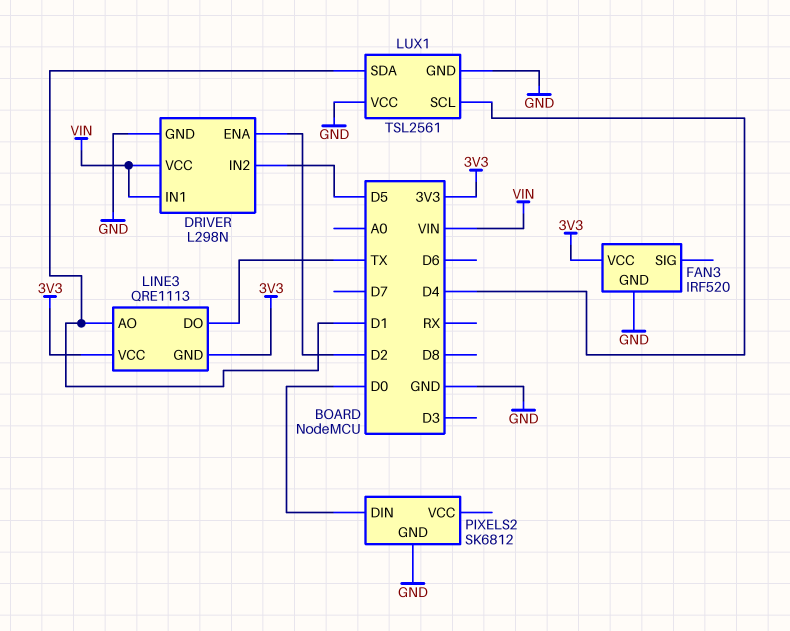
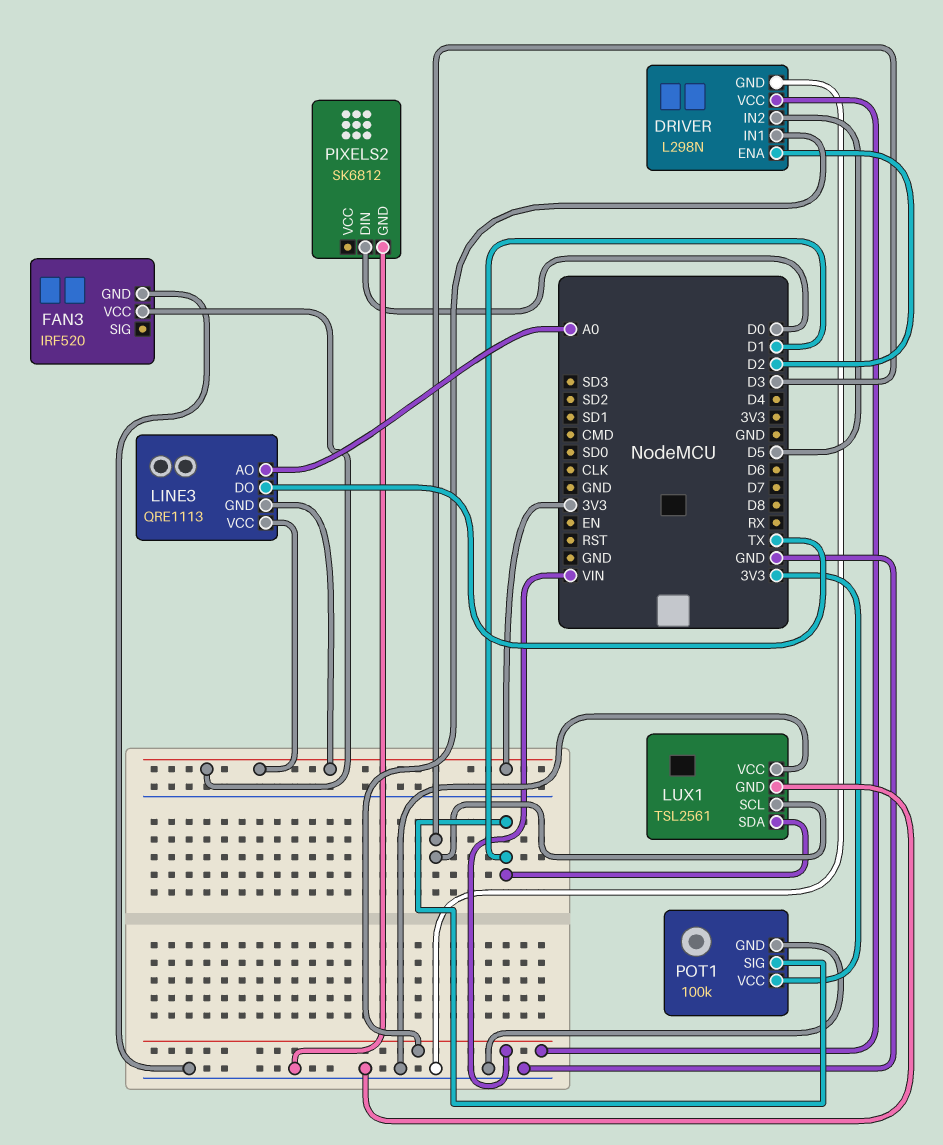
LINE3 pin AO: D1 -> A0
LUX1 pin SCL: D4 -> D3
POT1: none -> 100k
POT1 pin GND: none -> GND
POT1 pin SIG: none -> D1
POT1 pin VCC: none -> 3V3

